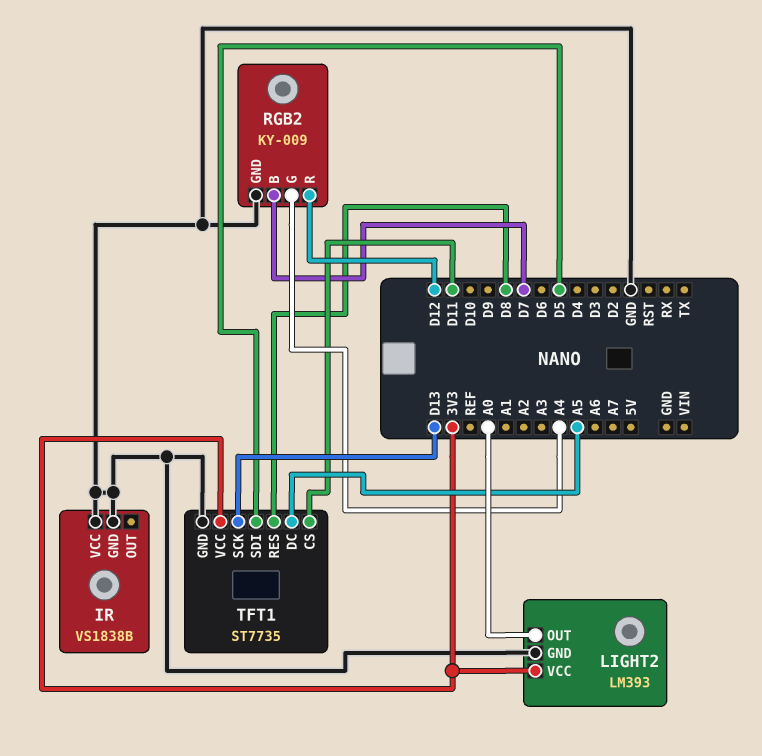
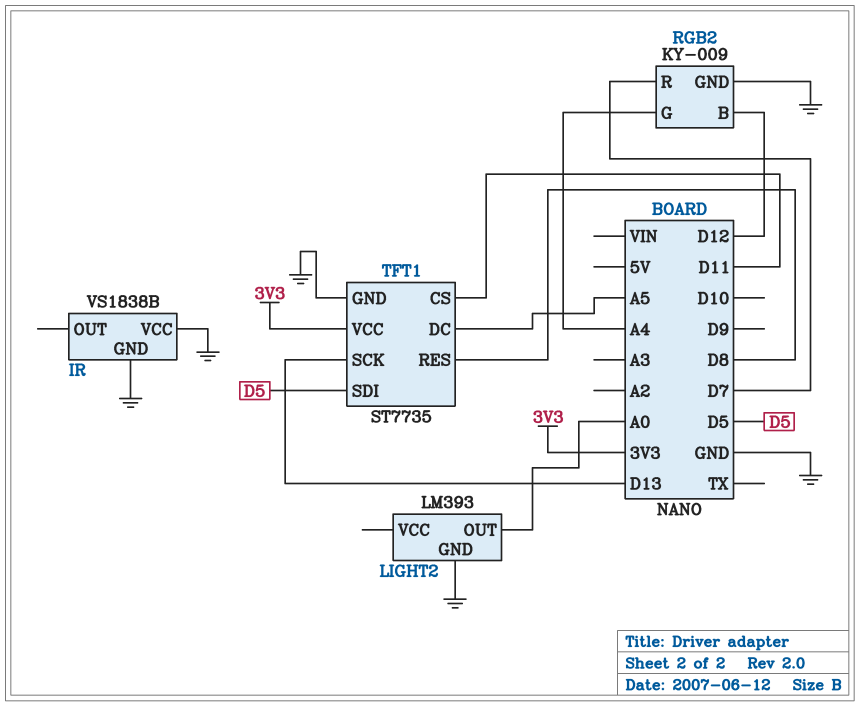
LIGHT2 pin VCC: 3V3 -> none
RGB2 pin B: D7 -> D12
RGB2 pin R: D12 -> D7

